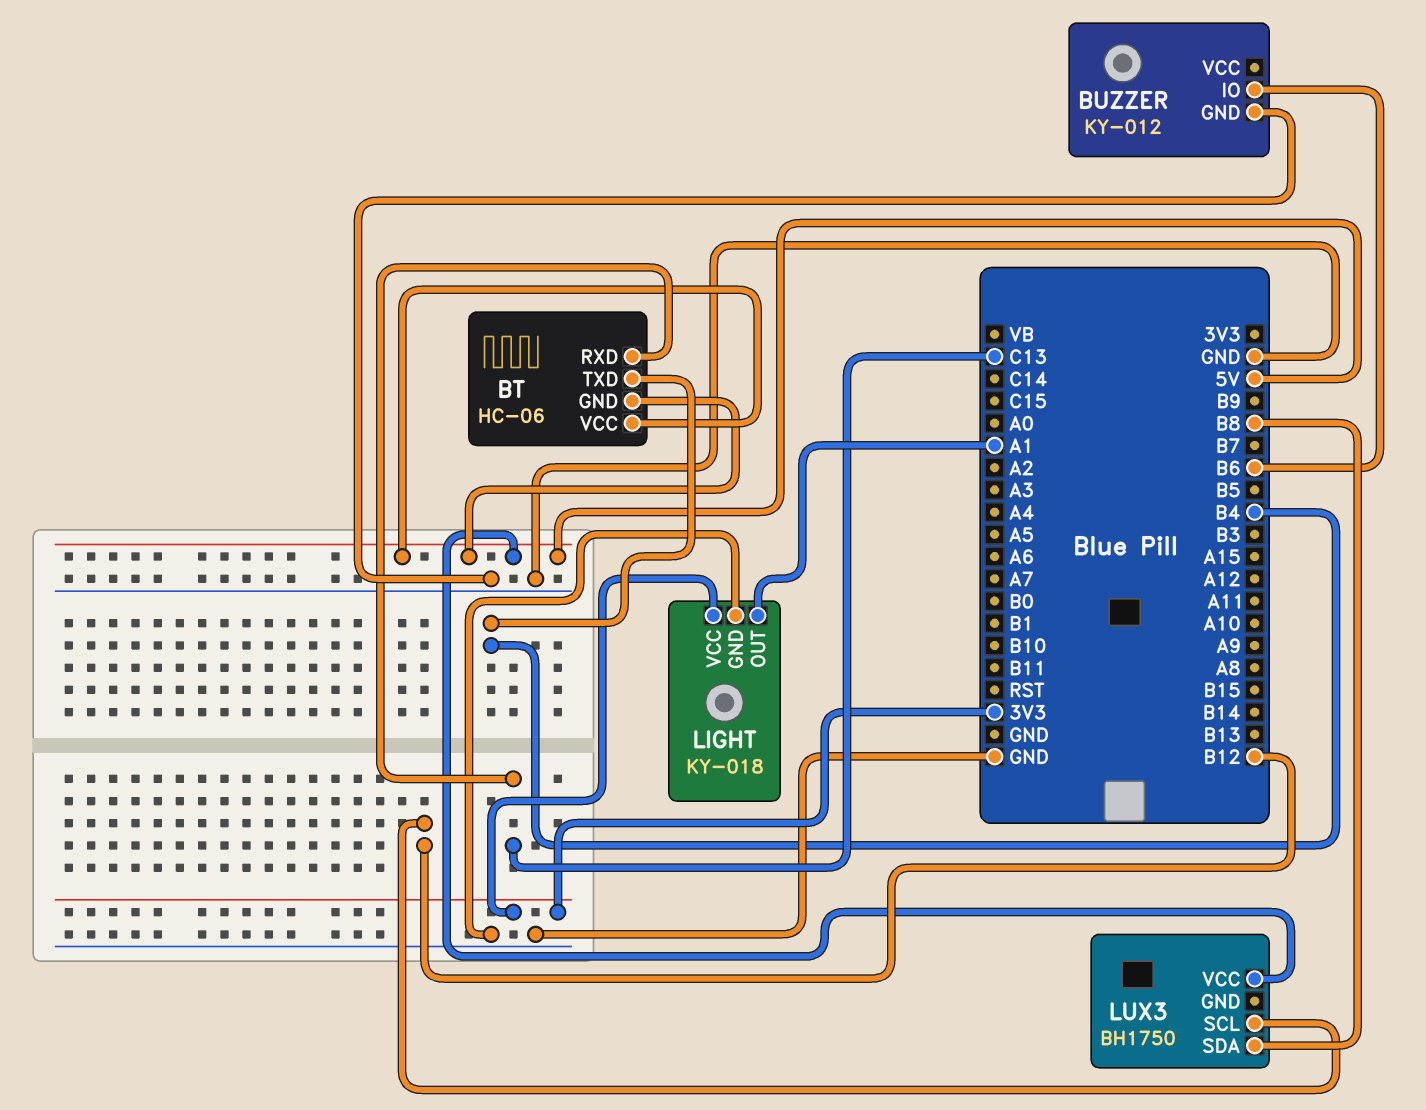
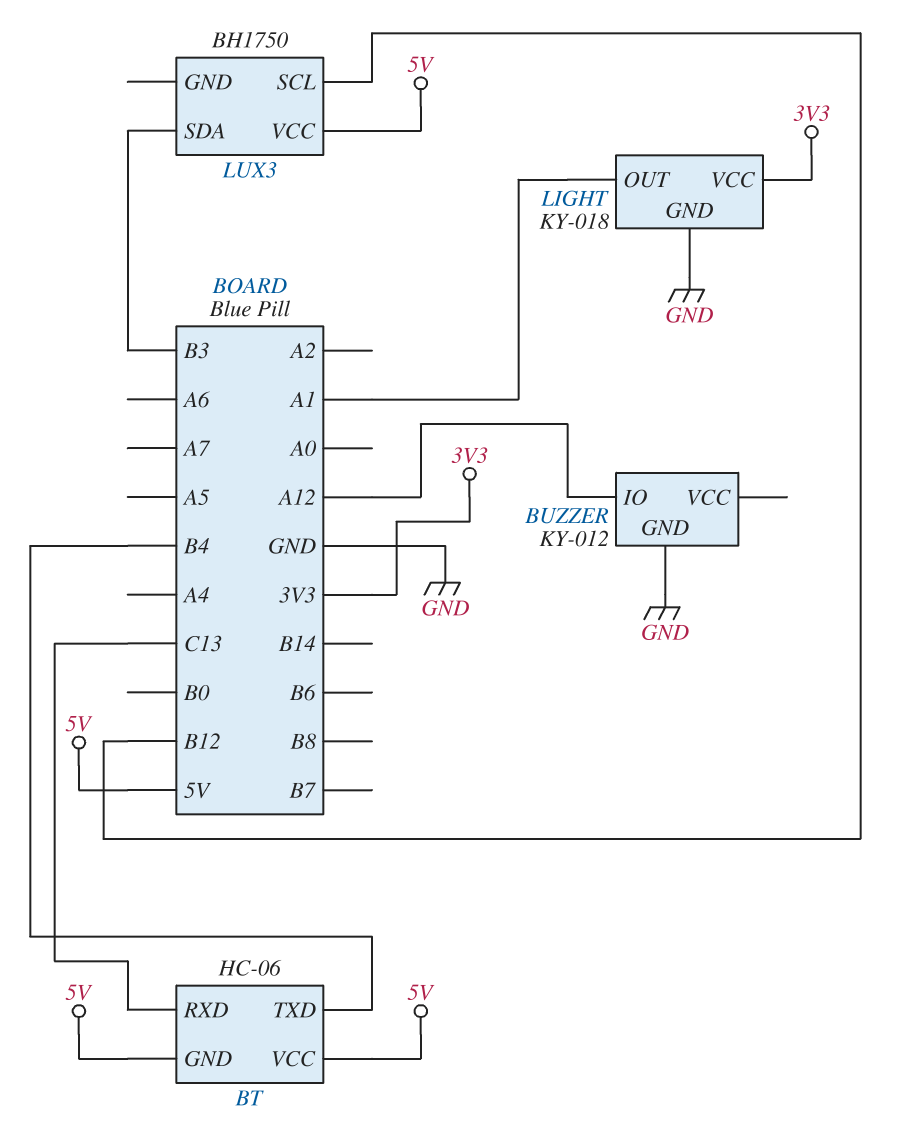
BUZZER pin IO: B6 -> A12
LUX3 pin SDA: B8 -> B3

